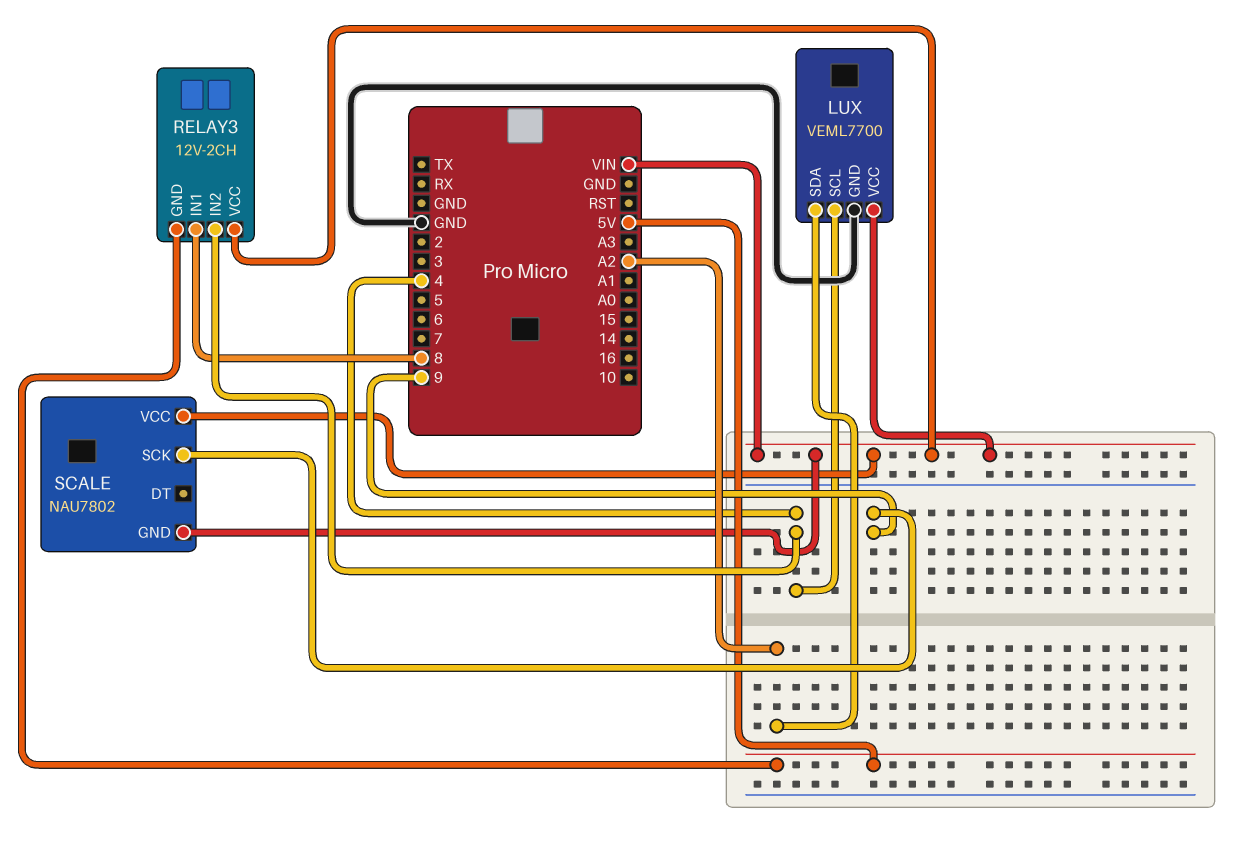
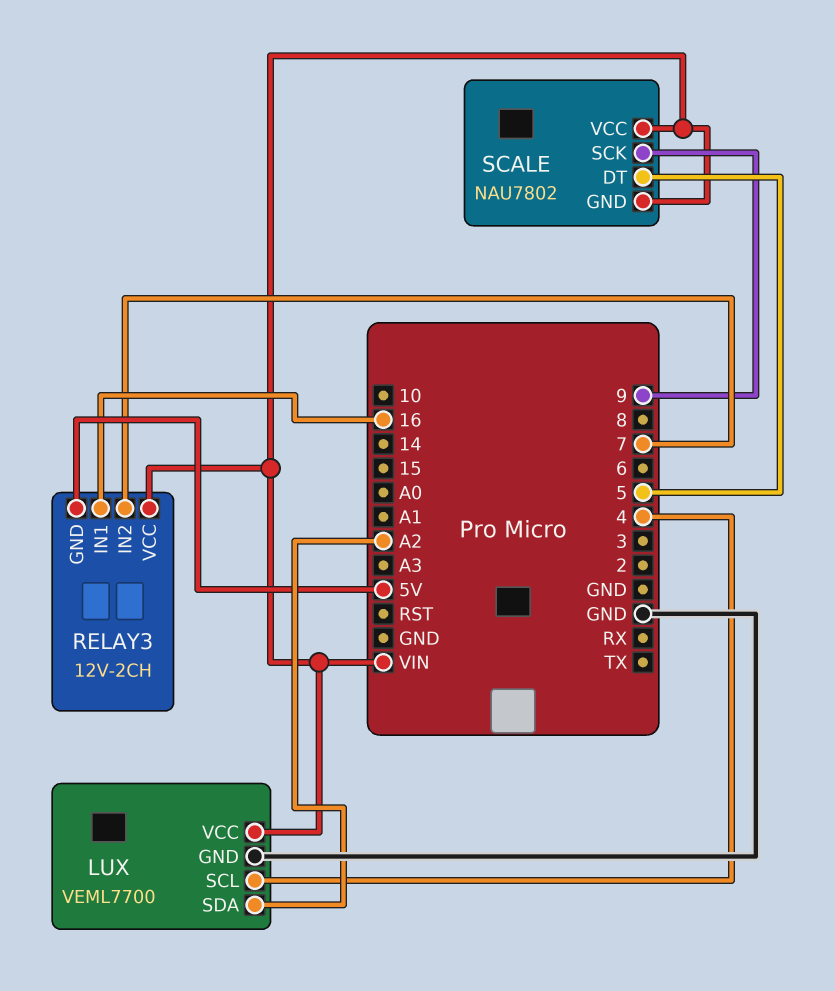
RELAY3 pin IN1: 8 -> 16
RELAY3 pin IN2: 4 -> 7
SCALE pin DT: none -> 5

